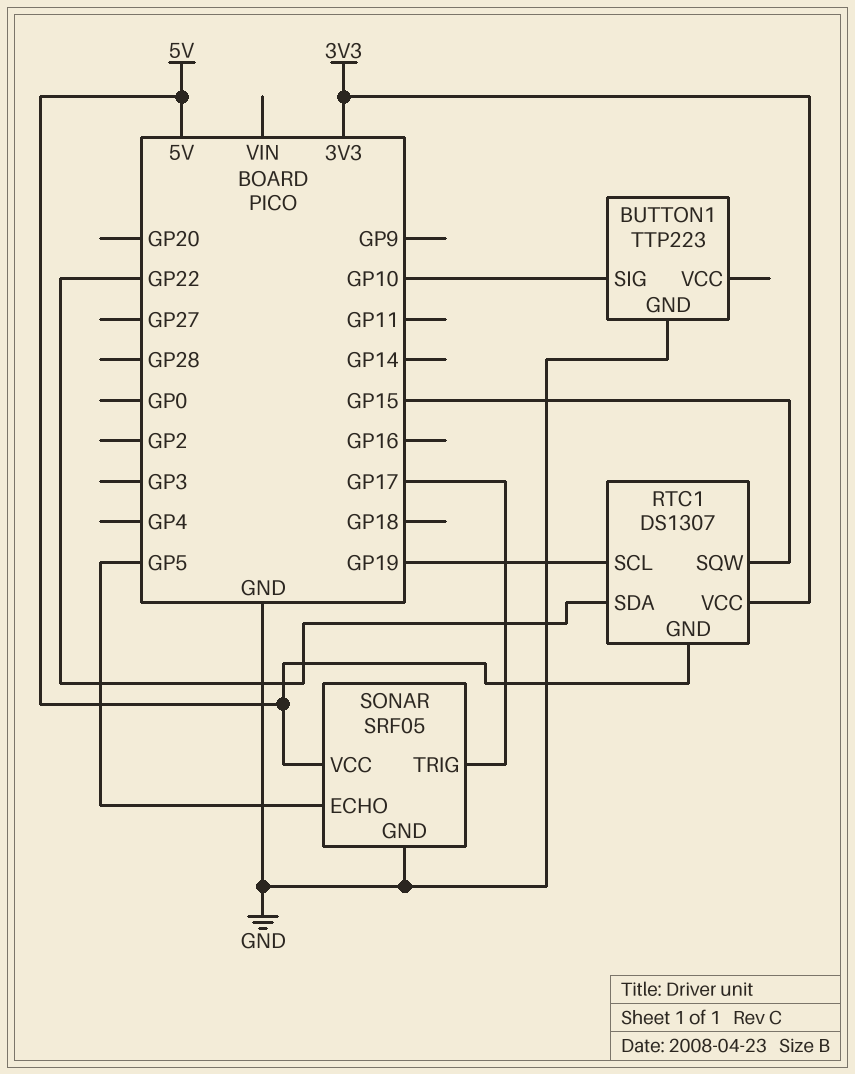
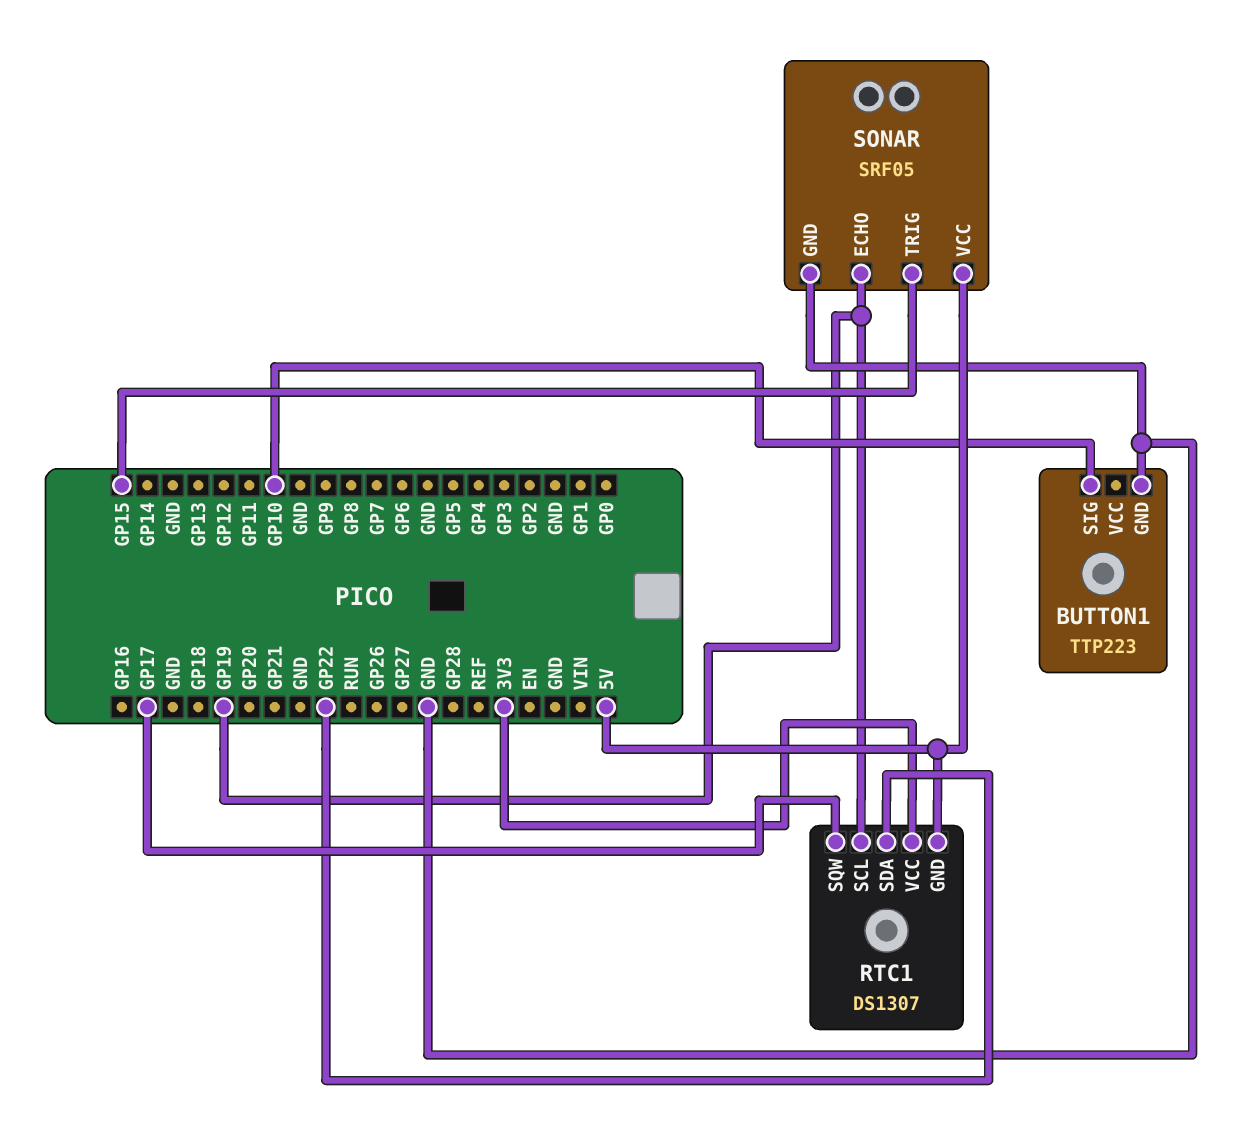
RTC1 pin SQW: GP15 -> GP17
SONAR pin ECHO: GP5 -> GP19
SONAR pin TRIG: GP17 -> GP15

